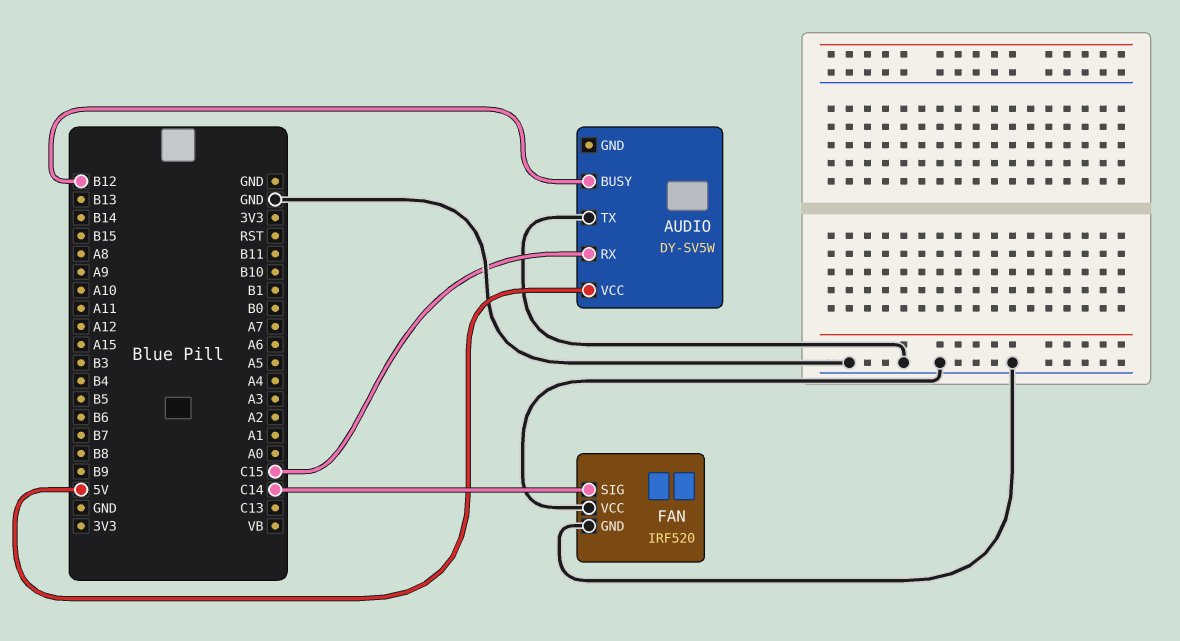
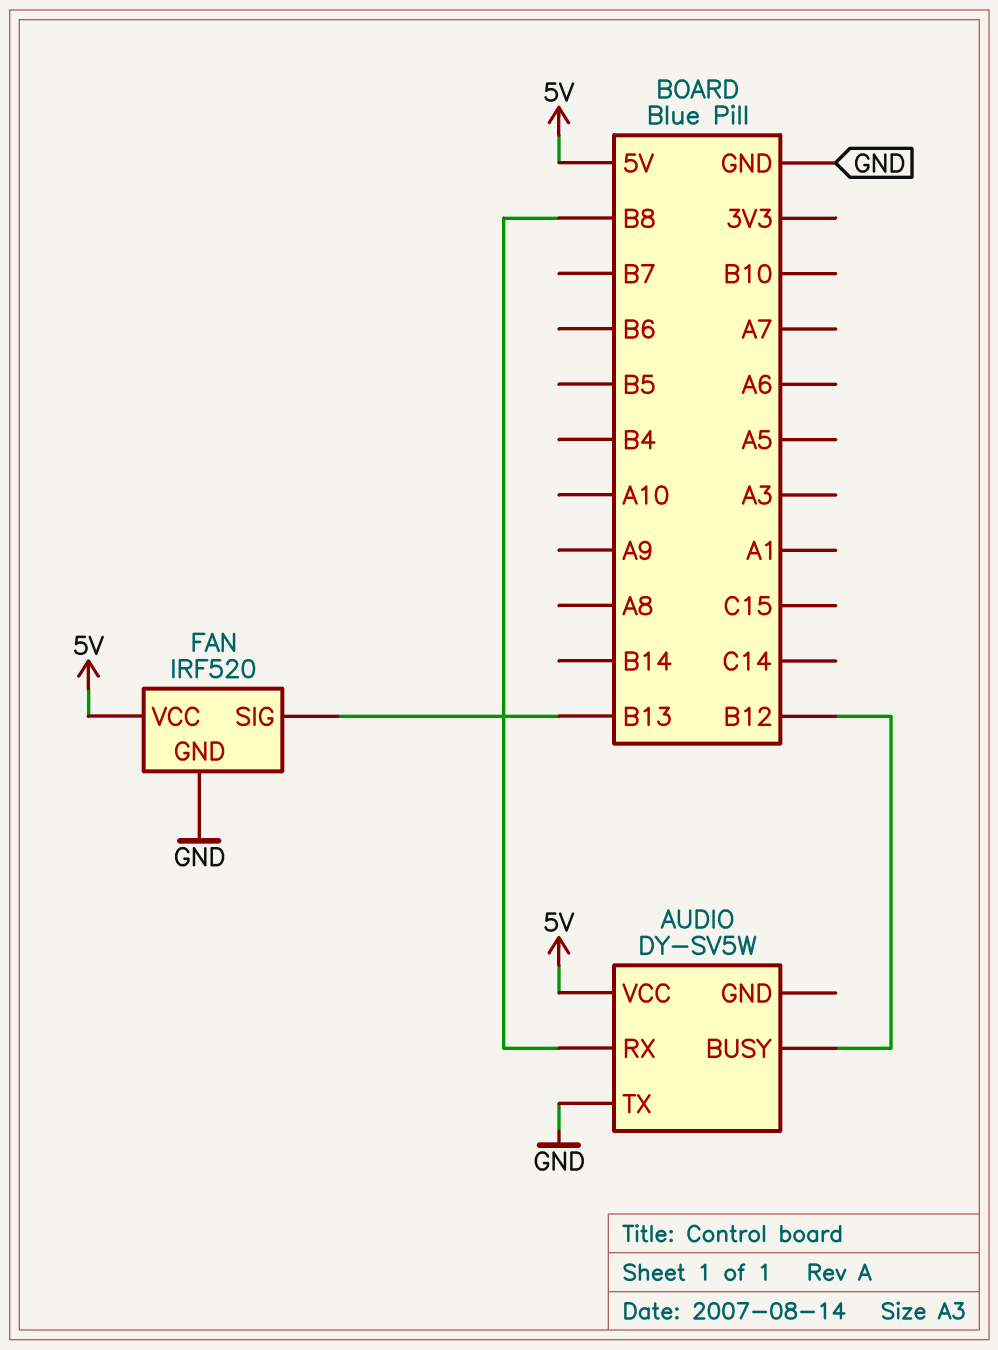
AUDIO pin RX: C15 -> B8
FAN pin SIG: C14 -> B13
FAN pin VCC: GND -> 5V

